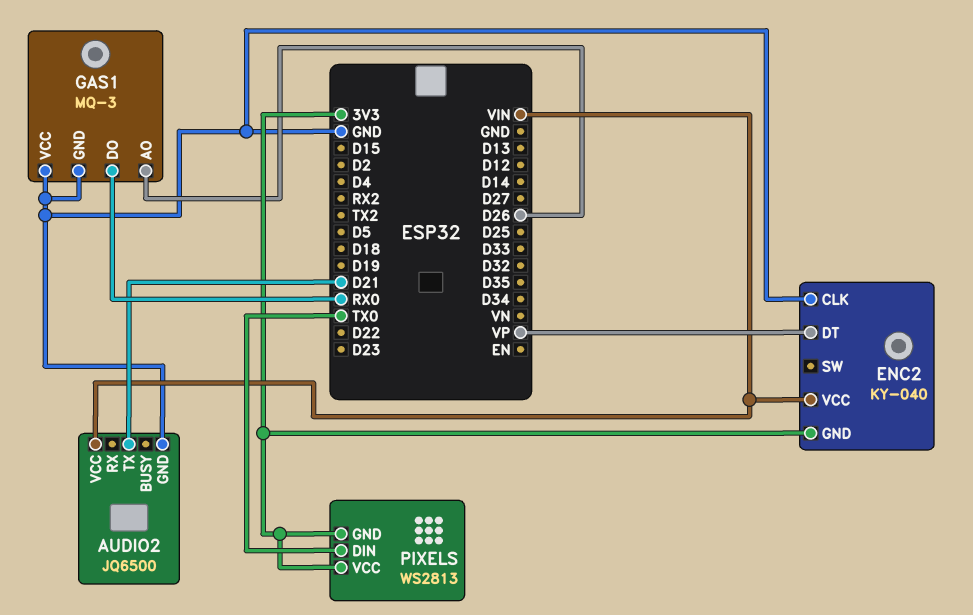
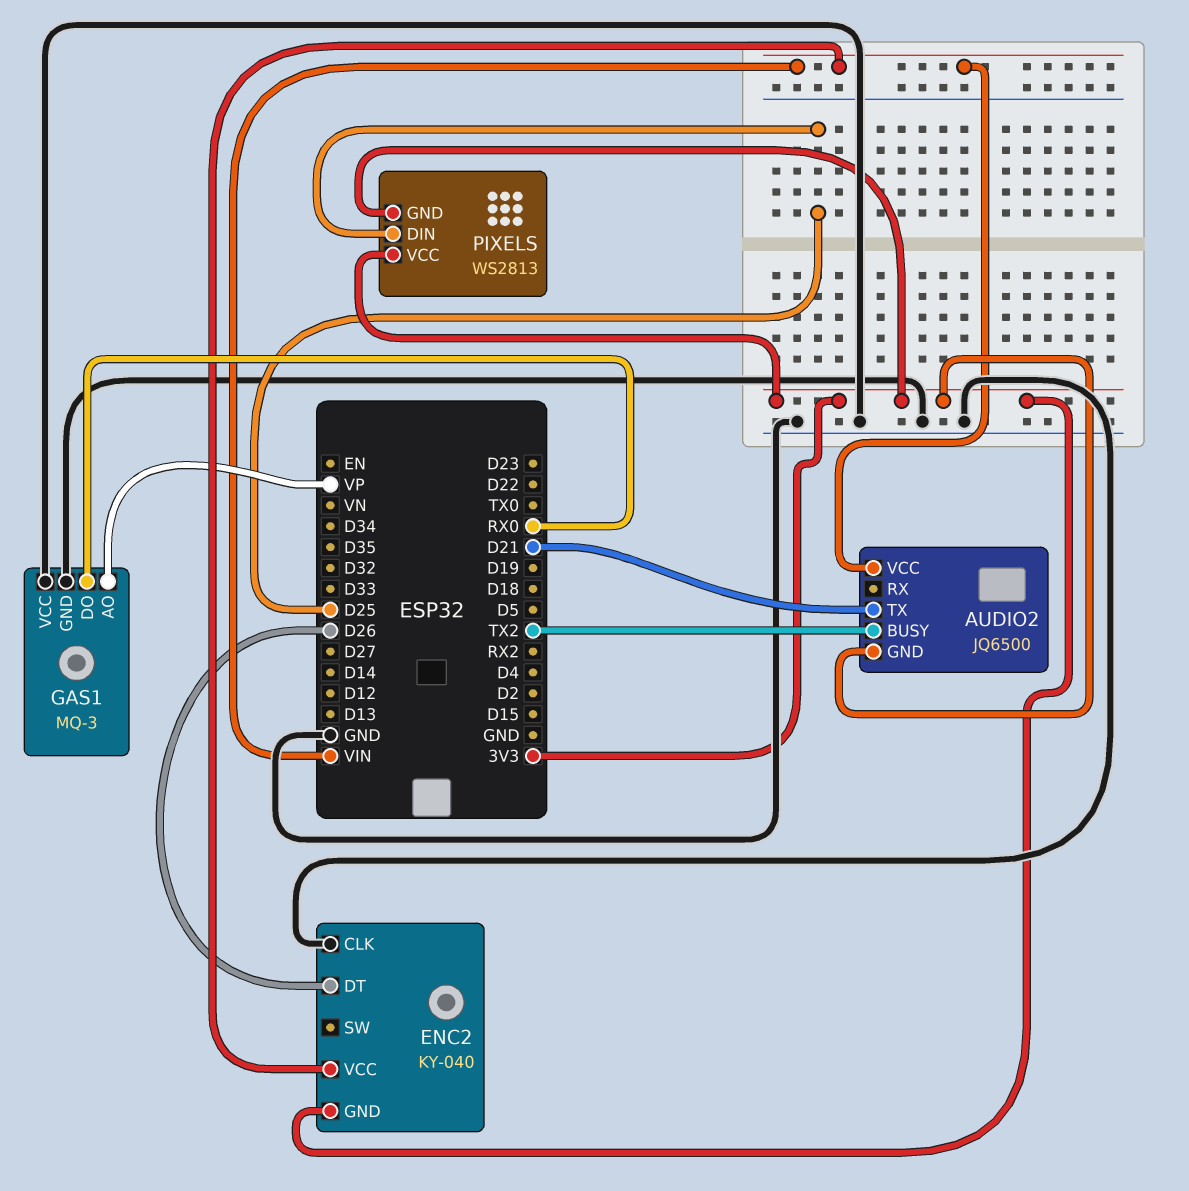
AUDIO2 pin BUSY: none -> TX2
AUDIO2 pin GND: GND -> 3V3
ENC2 pin DT: VP -> D26
GAS1 pin AO: D26 -> VP
PIXELS pin DIN: TX0 -> D25

